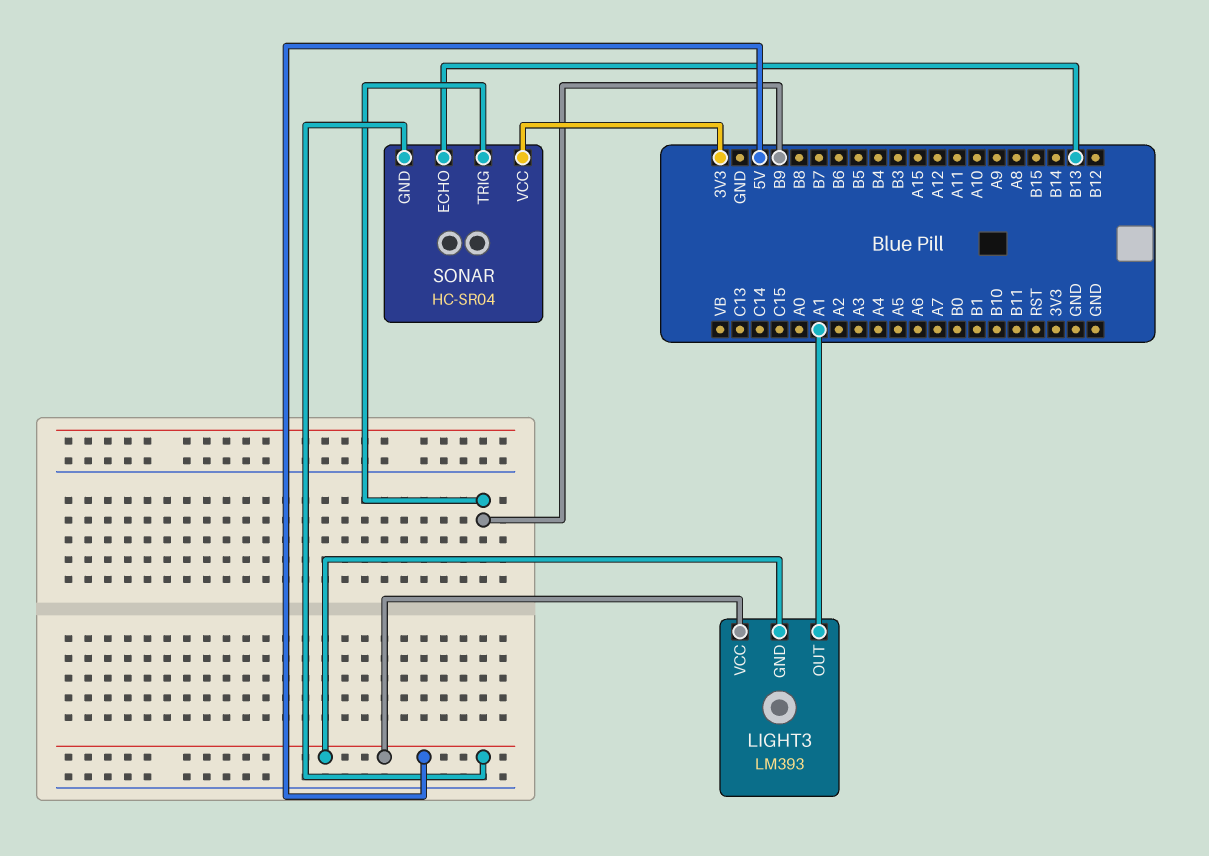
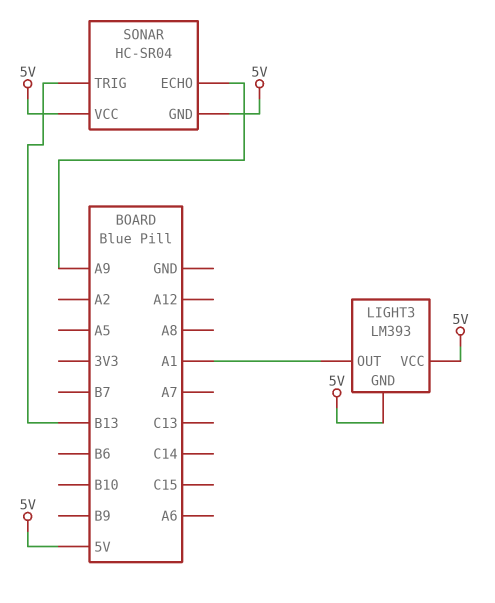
SONAR pin ECHO: B13 -> A9
SONAR pin TRIG: B9 -> B13
SONAR pin VCC: 3V3 -> 5V

